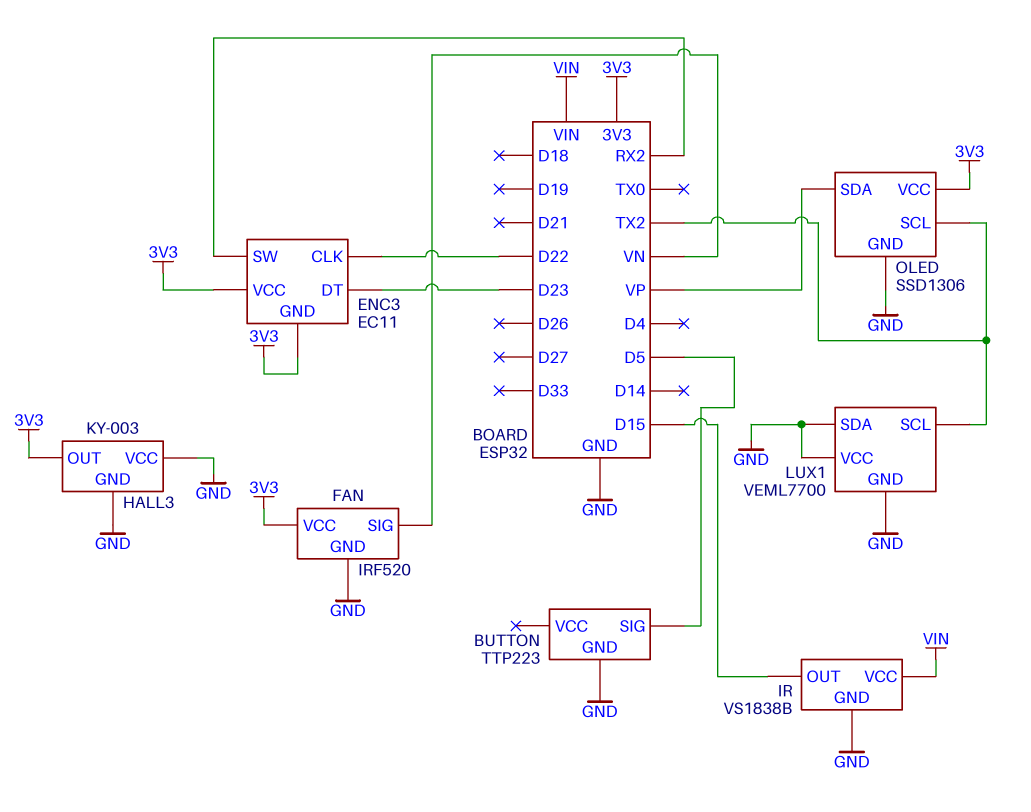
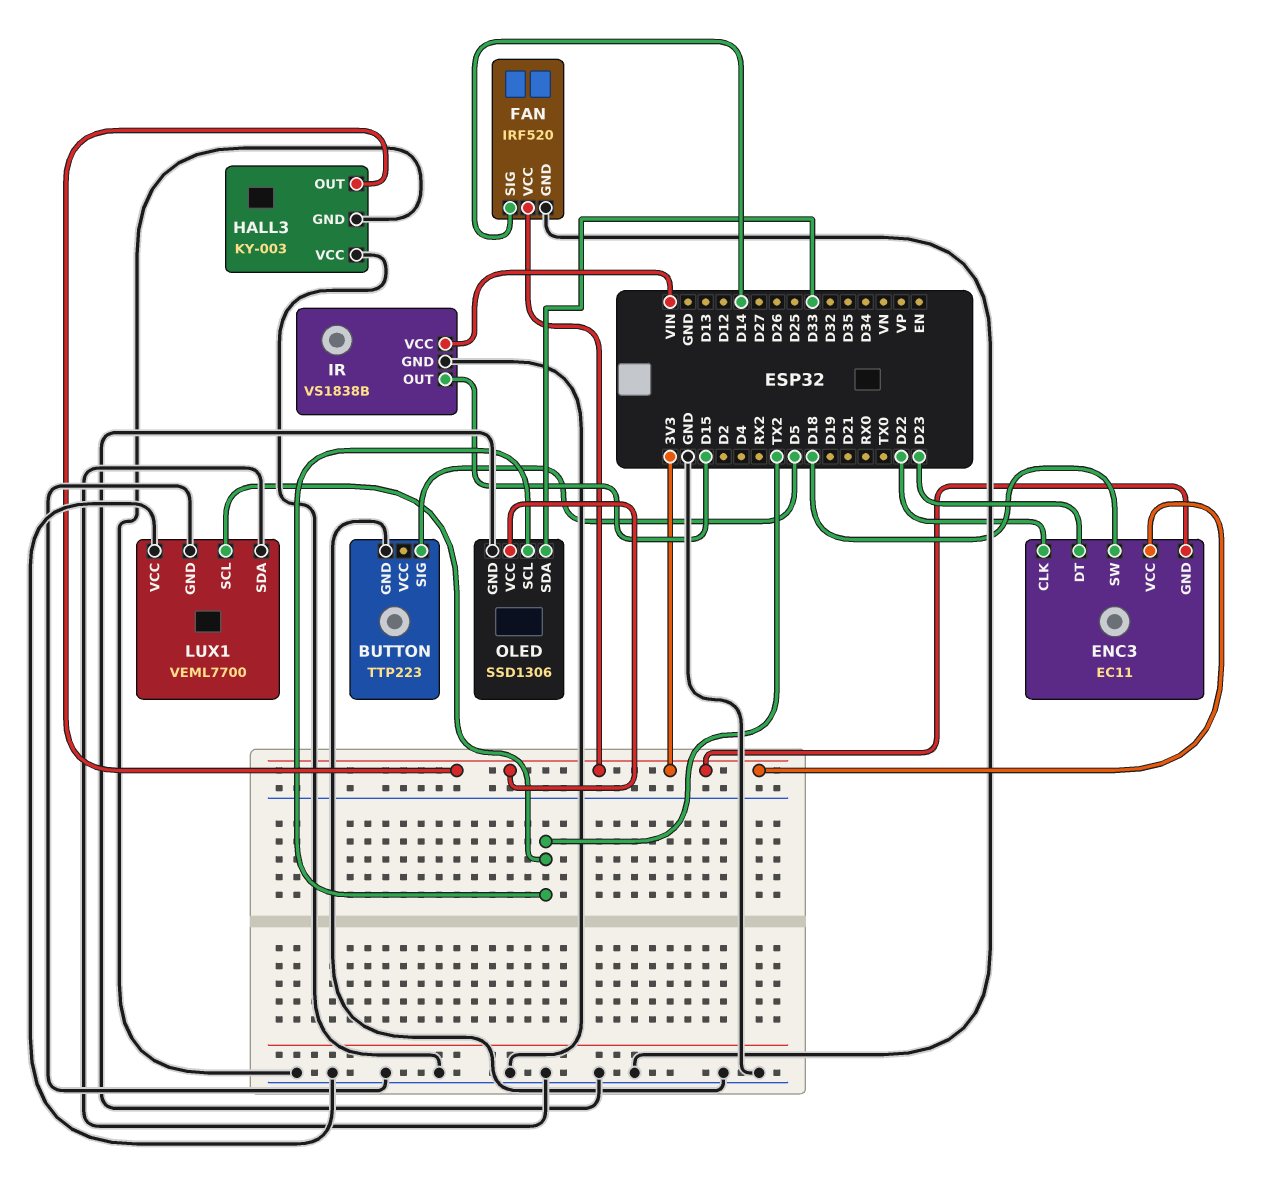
ENC3 pin SW: RX2 -> D18
FAN pin SIG: VN -> D14
OLED pin SDA: VP -> D33

